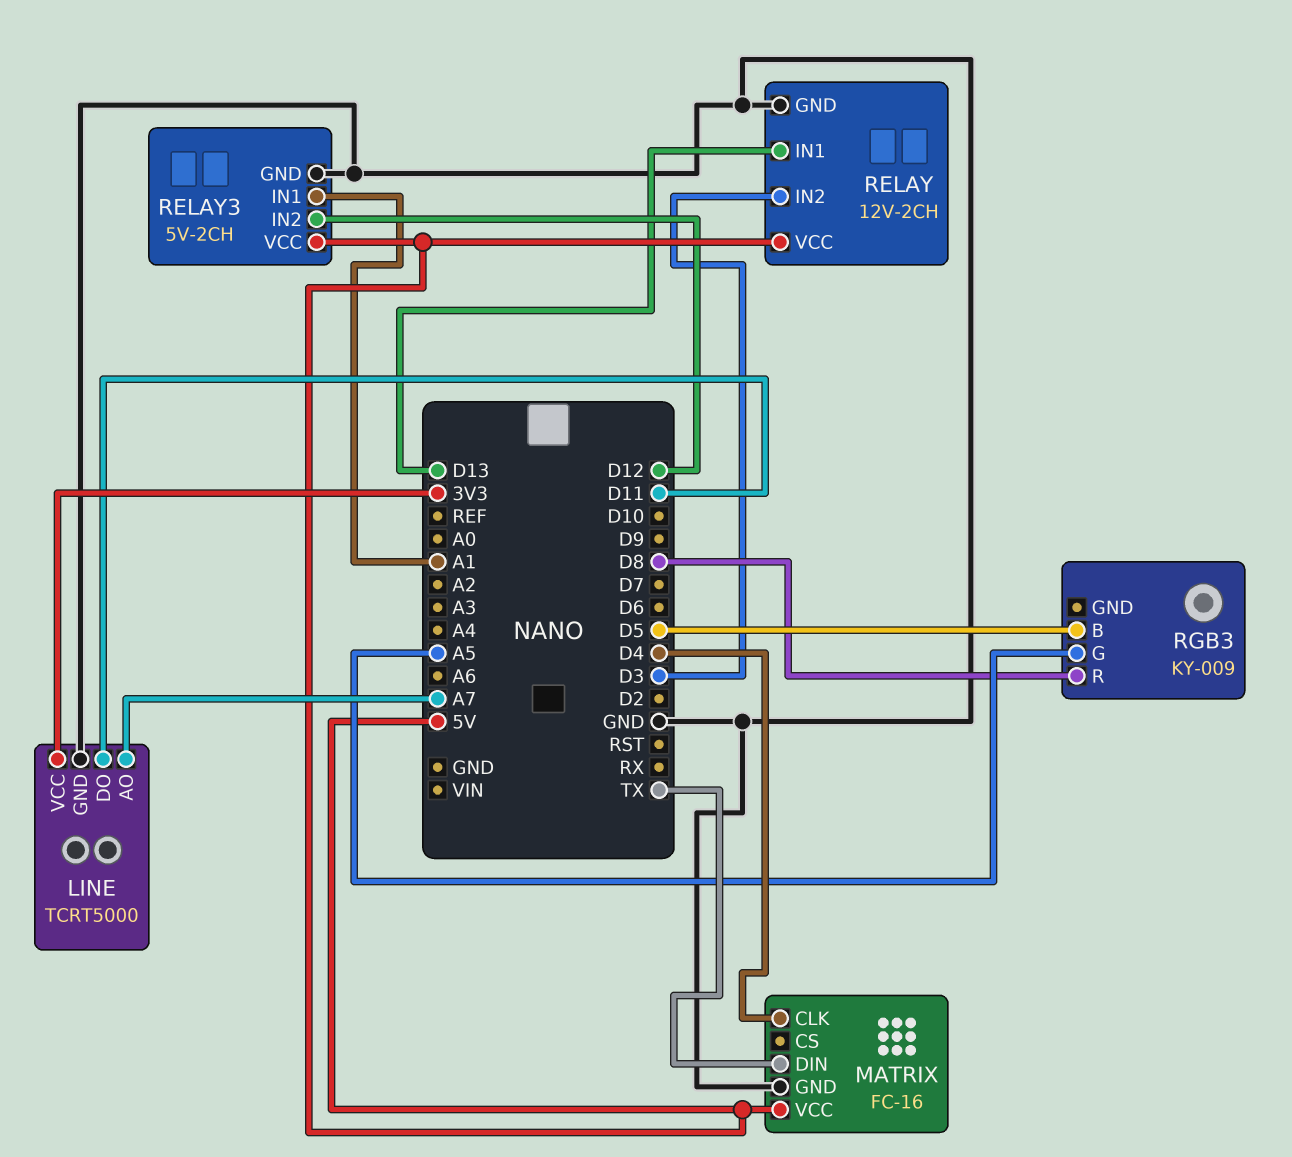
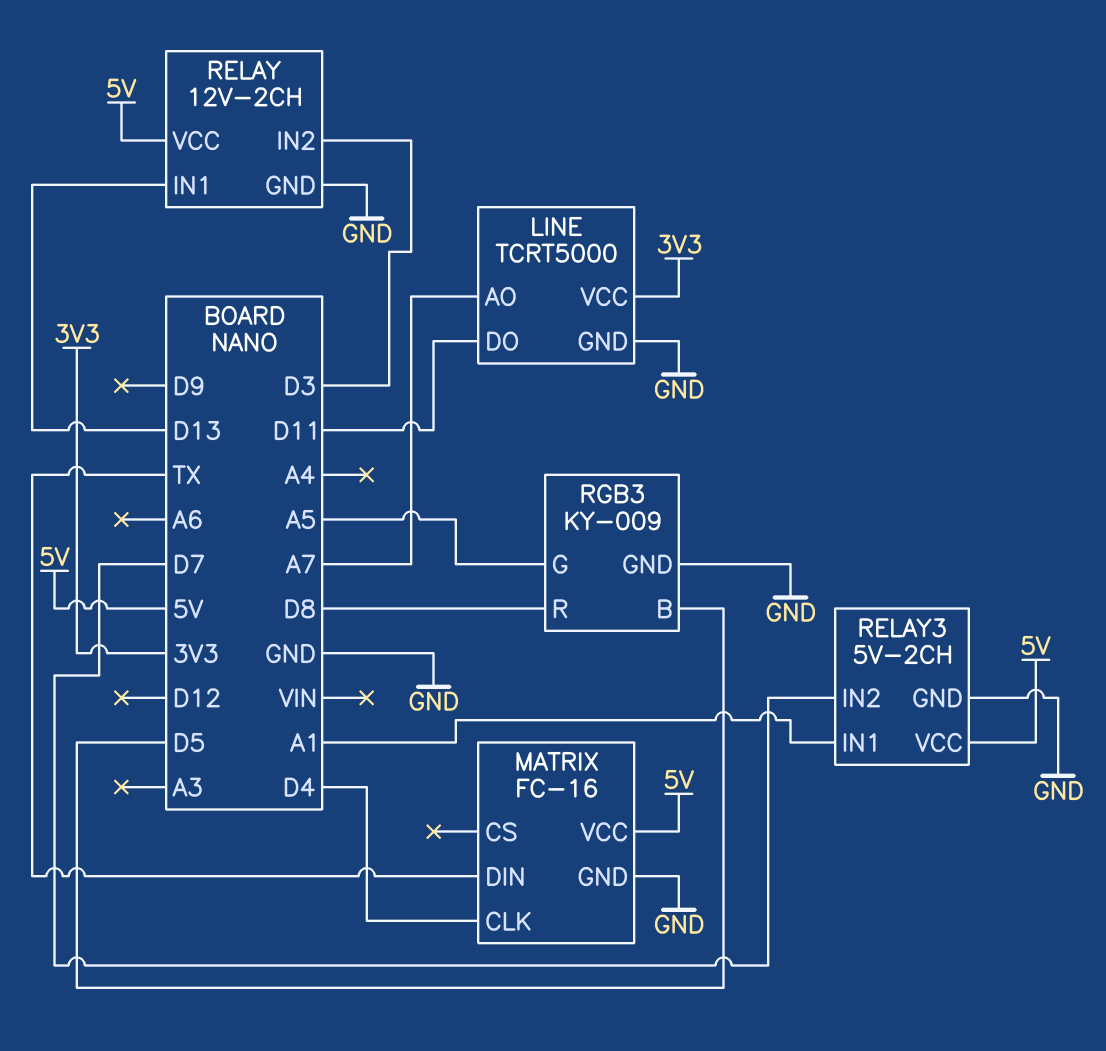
RELAY3 pin IN2: D12 -> D7
RGB3 pin GND: none -> GND

